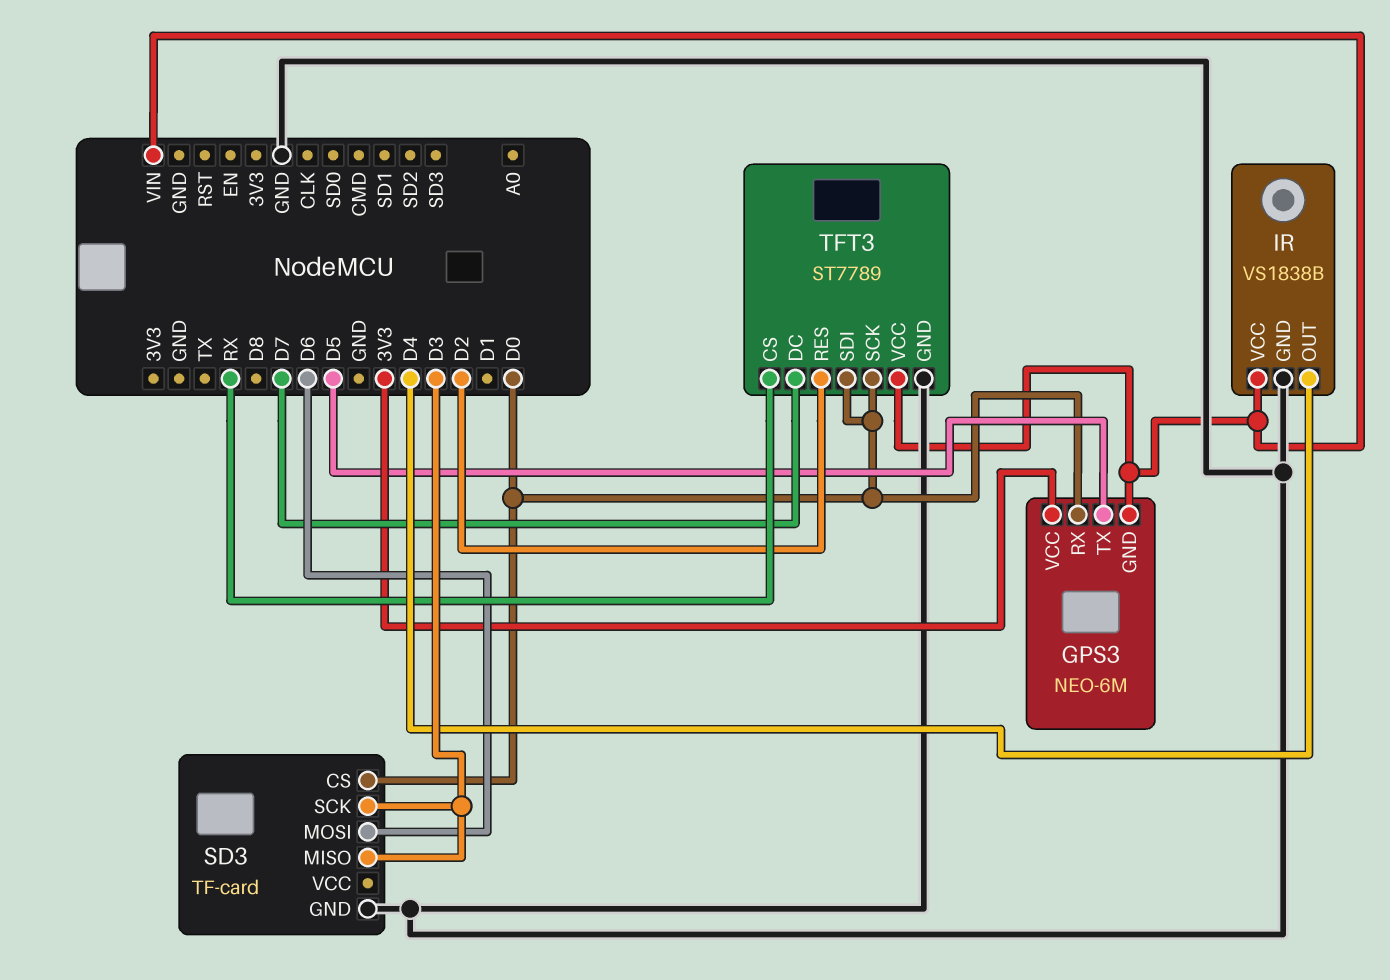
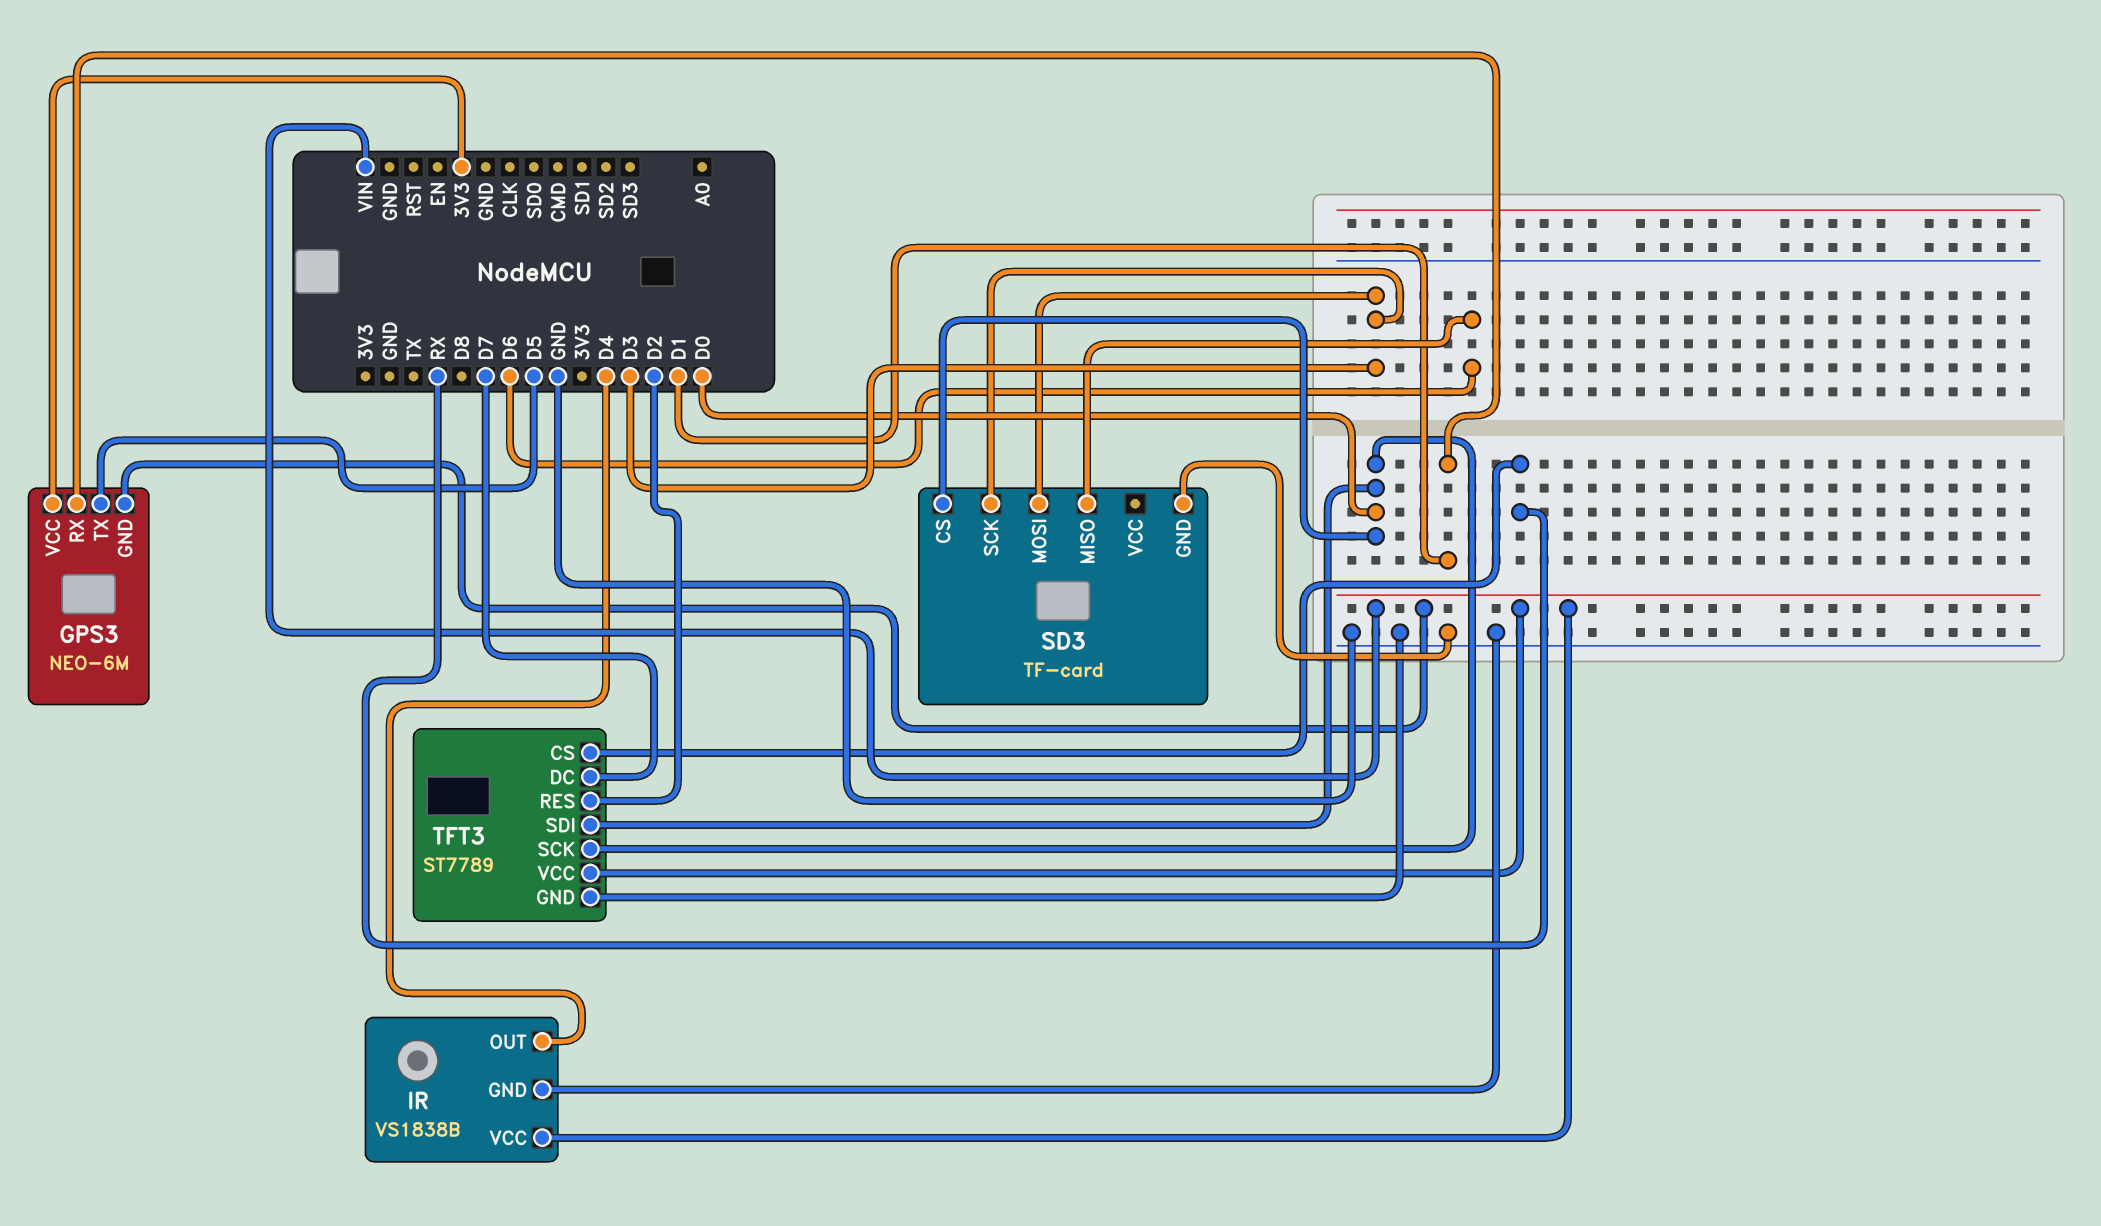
GPS3 pin RX: D0 -> D1
SD3 pin MISO: D3 -> D6
SD3 pin MOSI: D6 -> D3

